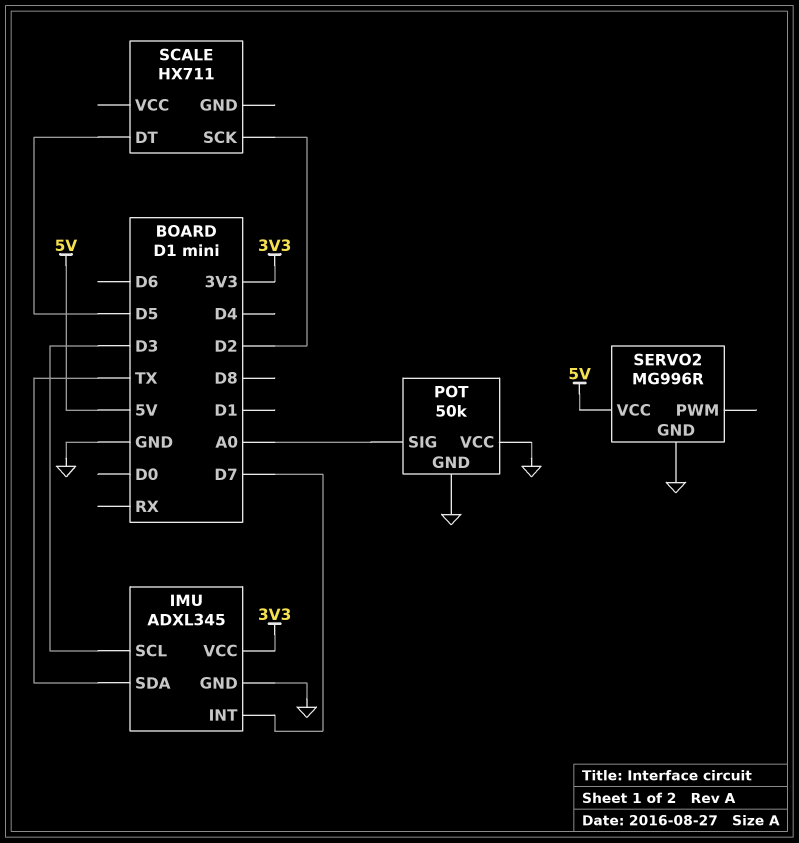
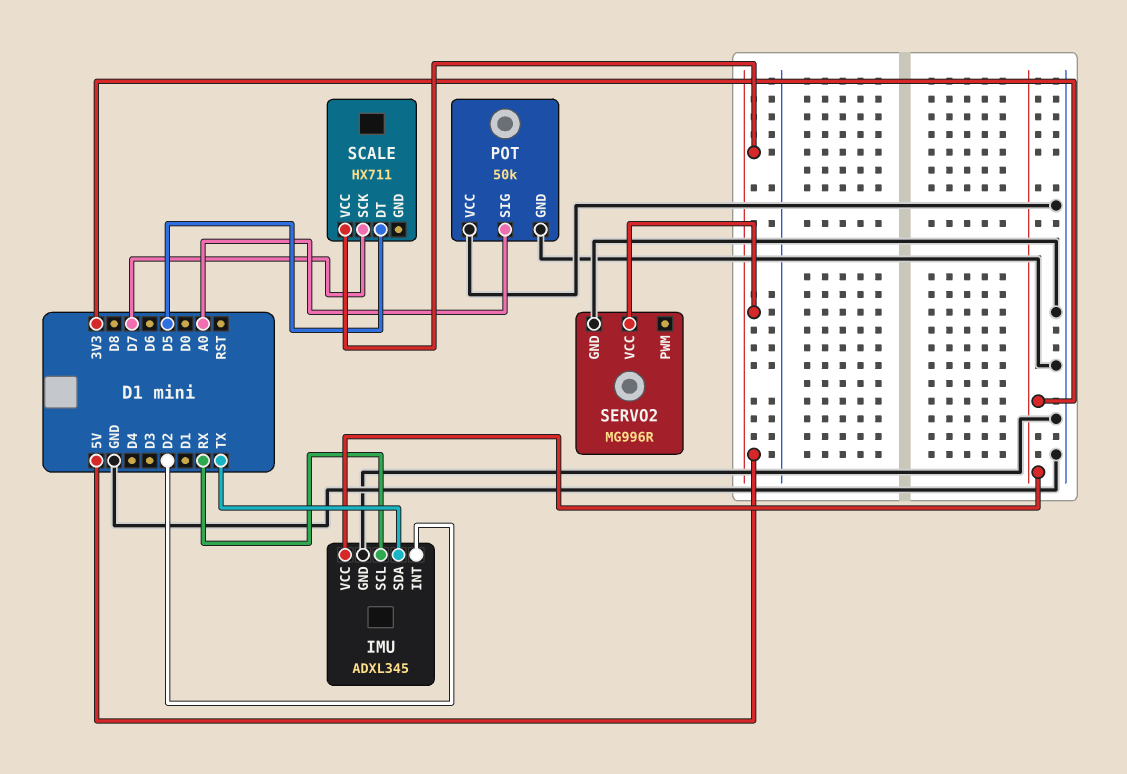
IMU pin INT: D7 -> D2
IMU pin SCL: D3 -> RX
SCALE pin SCK: D2 -> D7
SCALE pin VCC: none -> 5V

